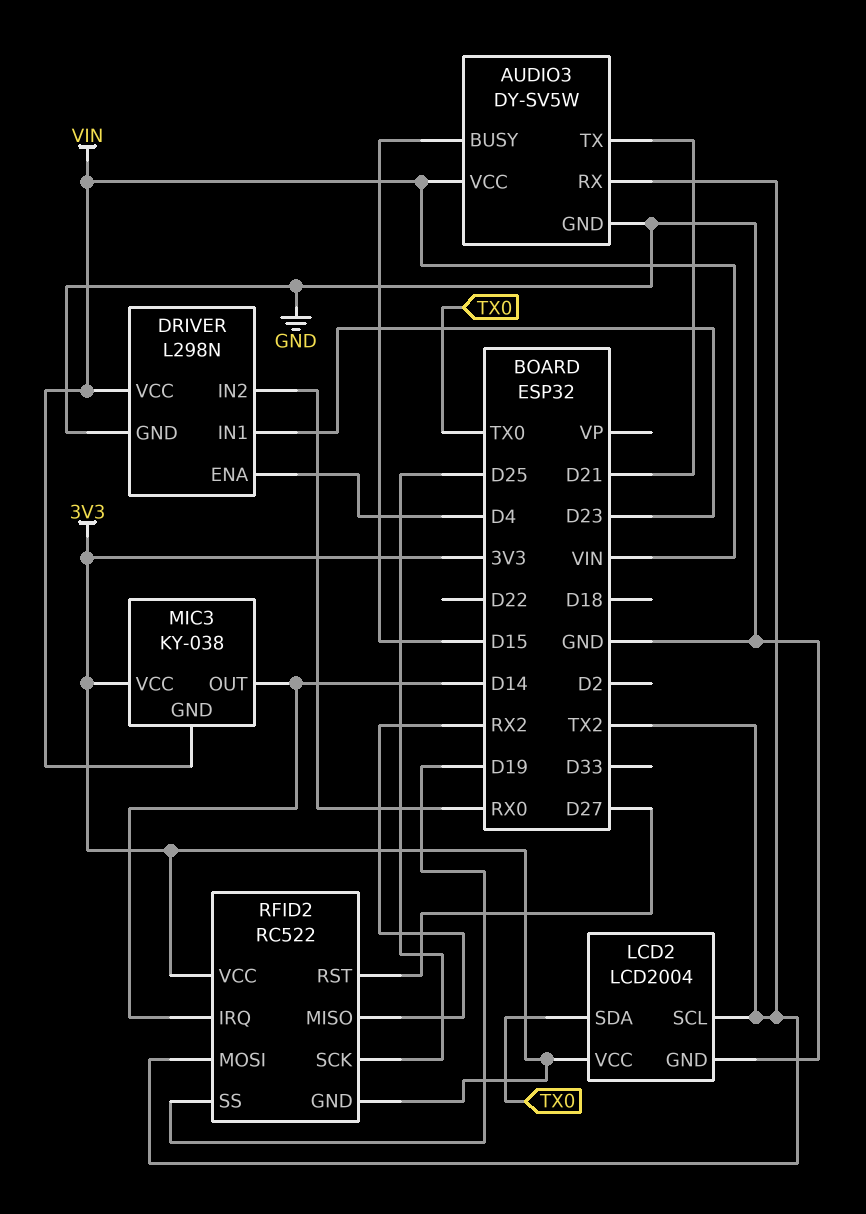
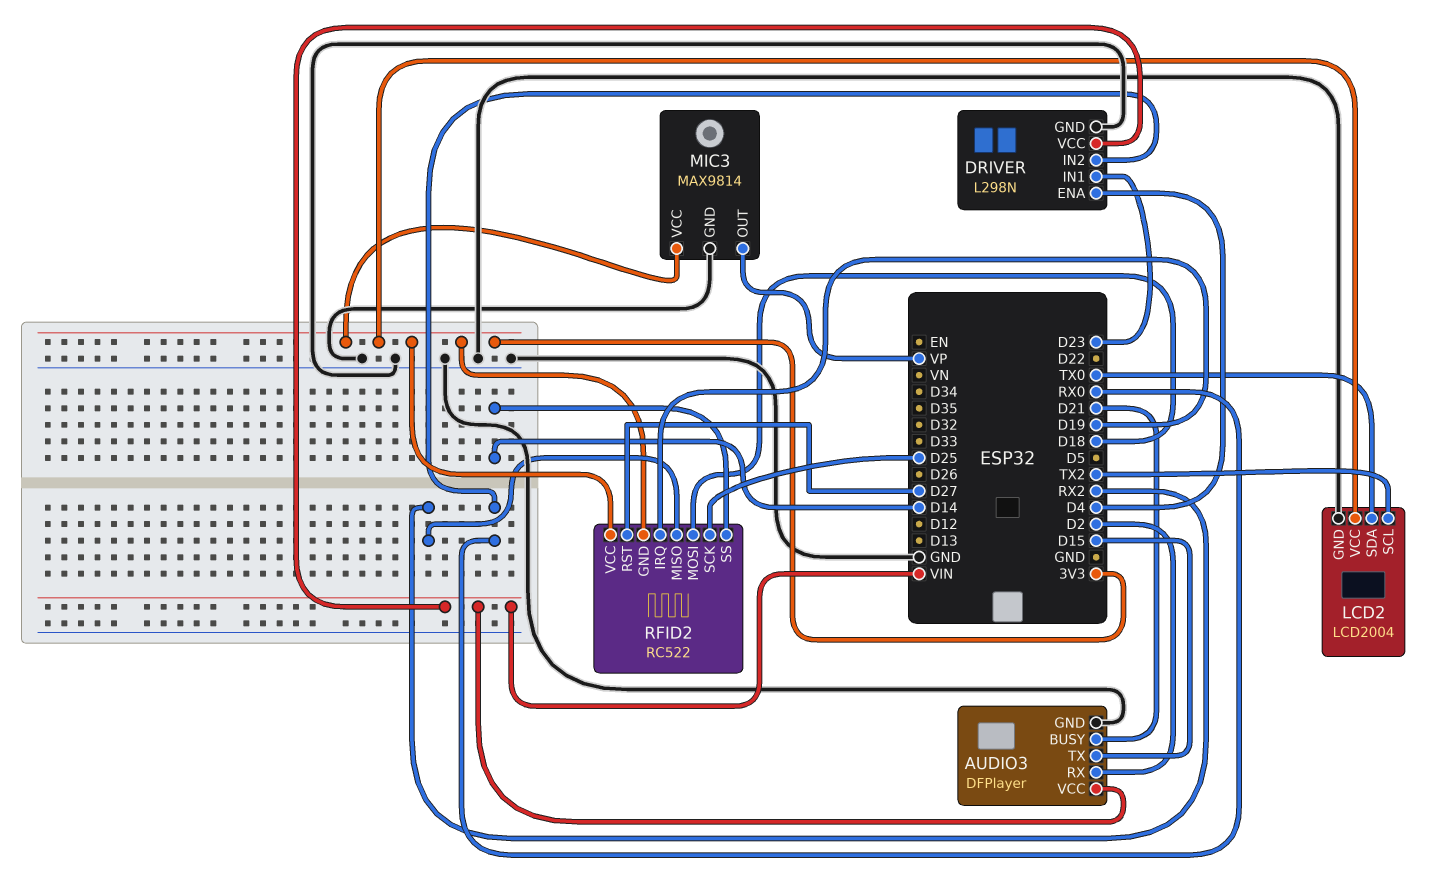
AUDIO3: DY-SV5W -> DFPlayer
AUDIO3 pin BUSY: D15 -> D21
AUDIO3 pin RX: TX2 -> D2
AUDIO3 pin TX: D21 -> D15
MIC3: KY-038 -> MAX9814
MIC3 pin GND: VIN -> GND
MIC3 pin OUT: D14 -> VP
RFID2 pin IRQ: D14 -> D19
RFID2 pin MOSI: TX2 -> D18
RFID2 pin SS: D19 -> D14

